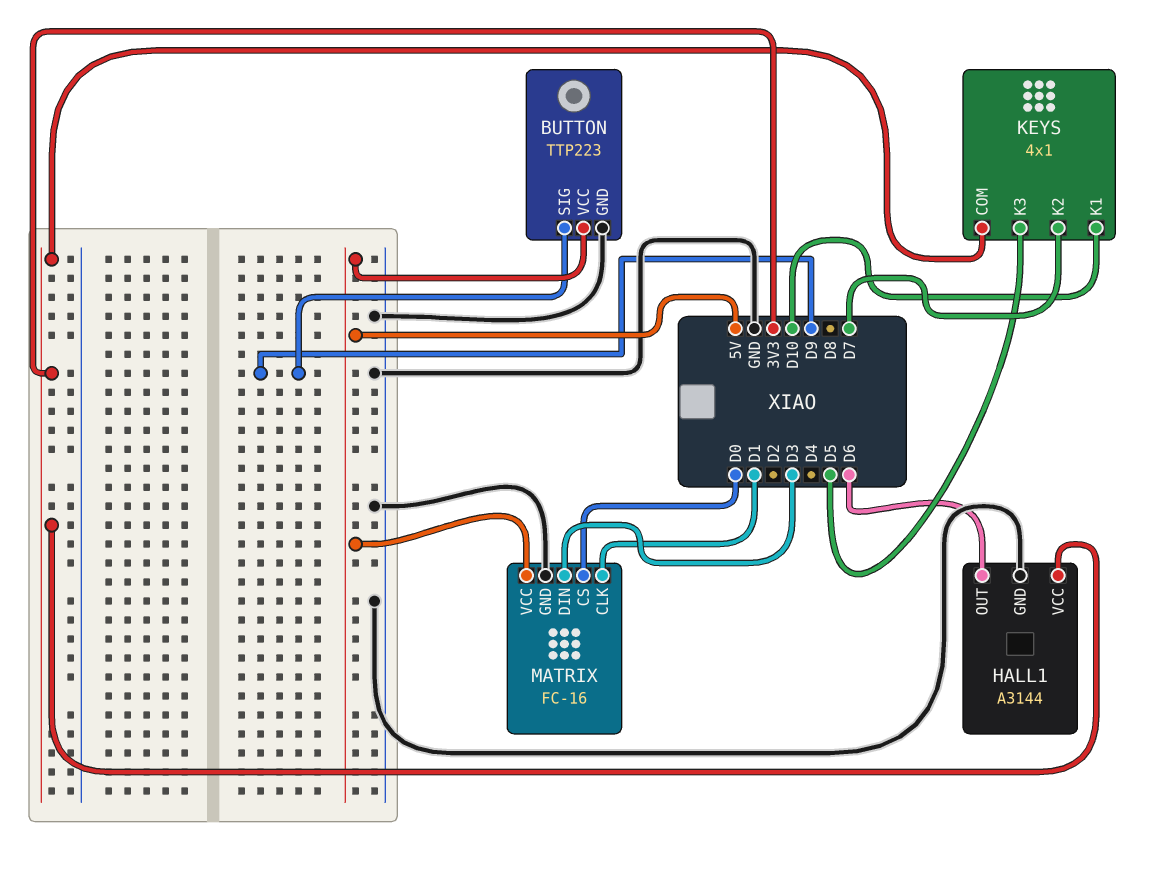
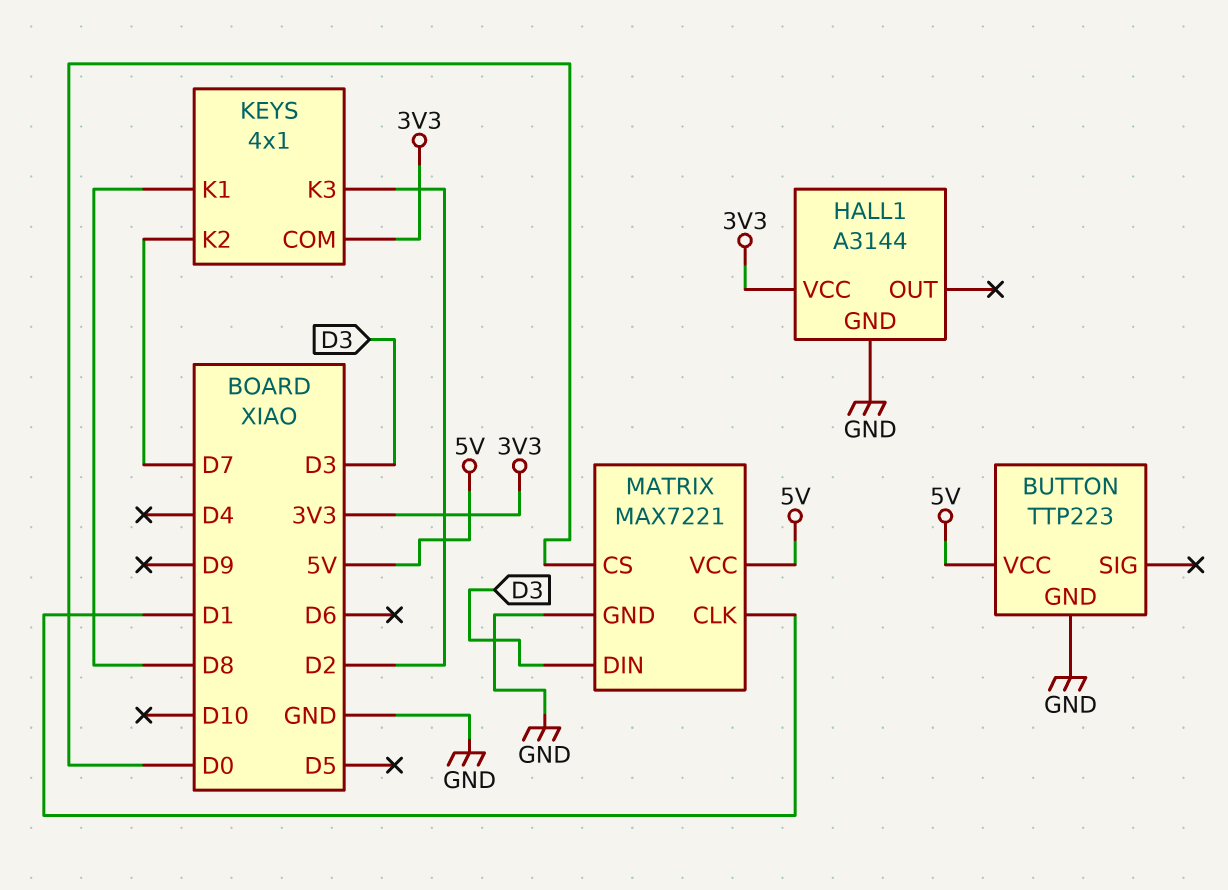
BUTTON pin SIG: D9 -> none
HALL1 pin OUT: D6 -> none
KEYS pin K1: D10 -> D8
KEYS pin K3: D5 -> D2
MATRIX: FC-16 -> MAX7221

